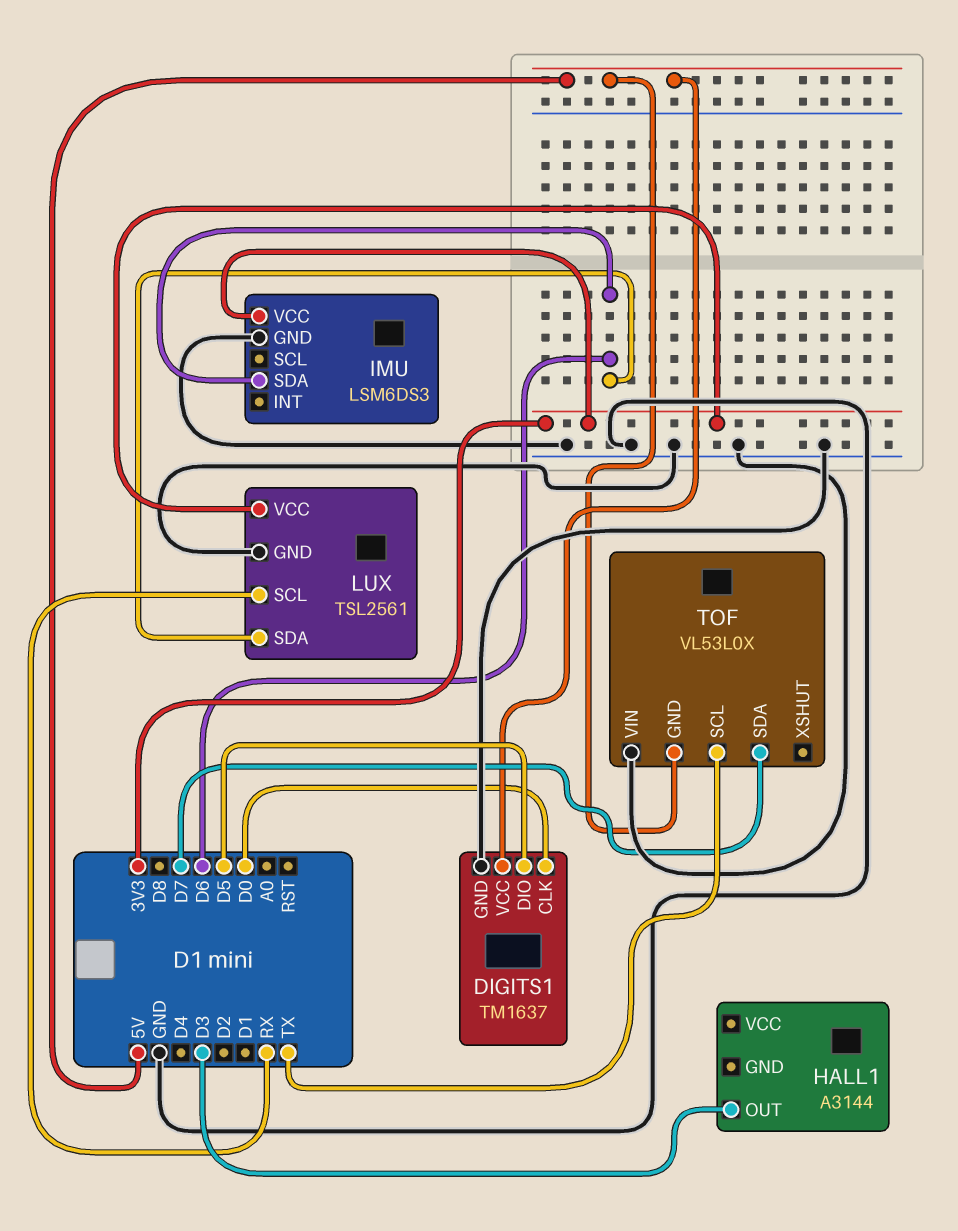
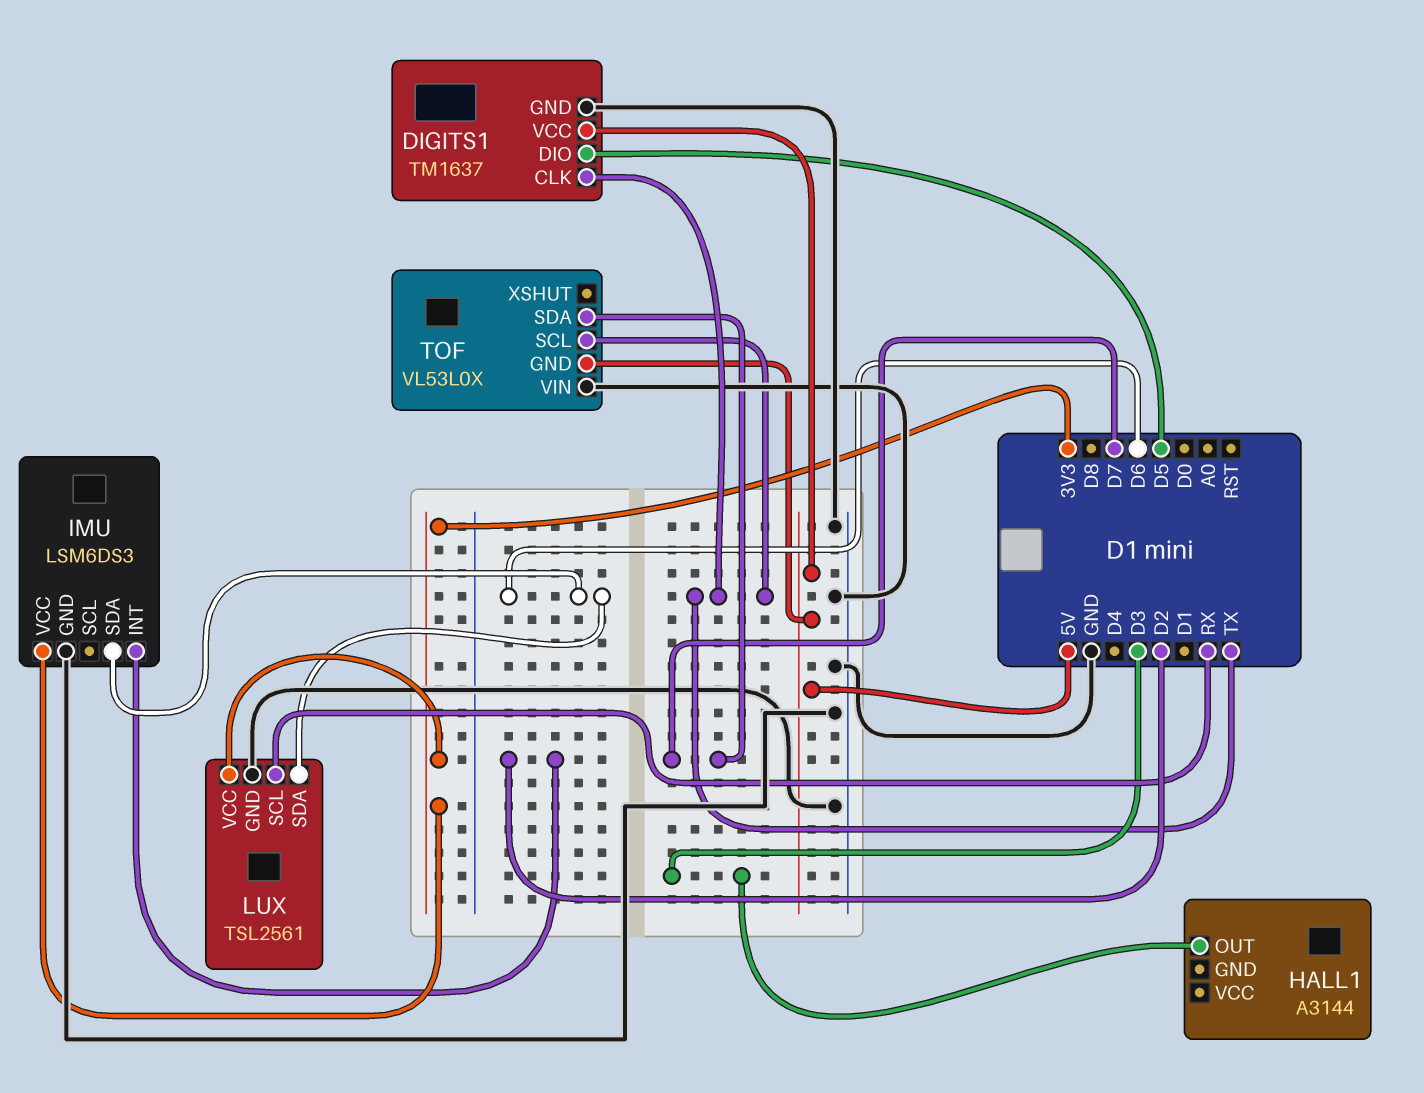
DIGITS1 pin CLK: D0 -> TX
IMU pin INT: none -> D2

